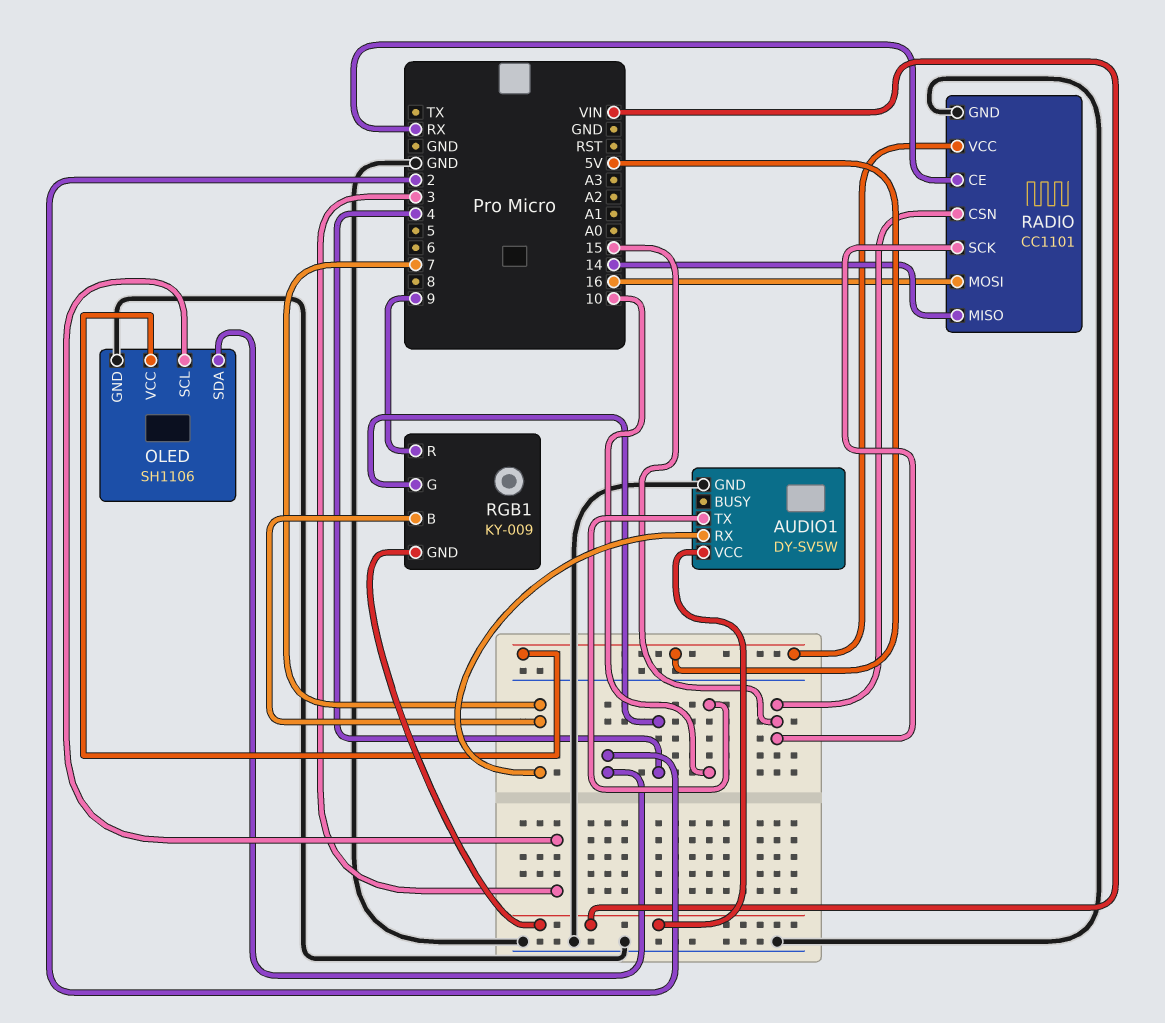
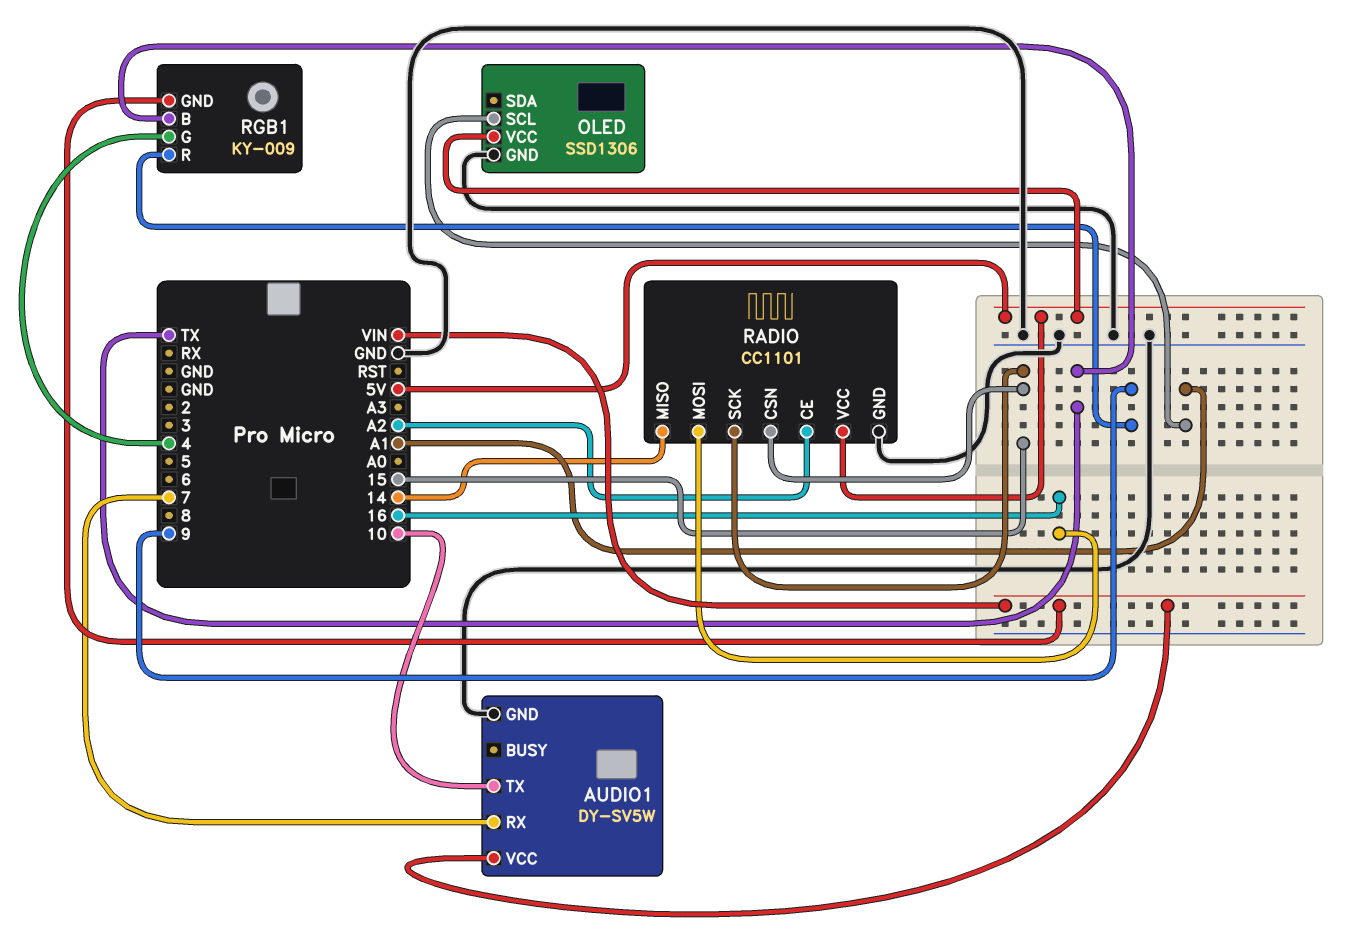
OLED: SH1106 -> SSD1306
OLED pin SCL: 3 -> A1
OLED pin SDA: 2 -> none
RADIO pin CE: RX -> A2
RGB1 pin B: 7 -> TX

